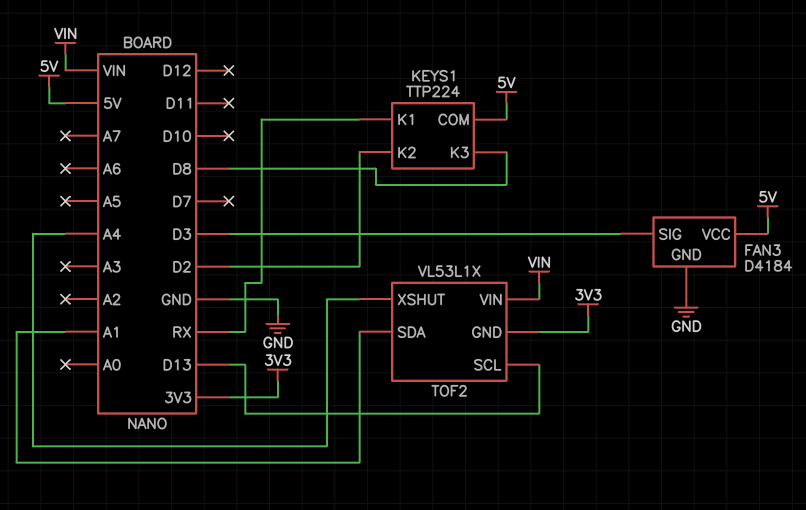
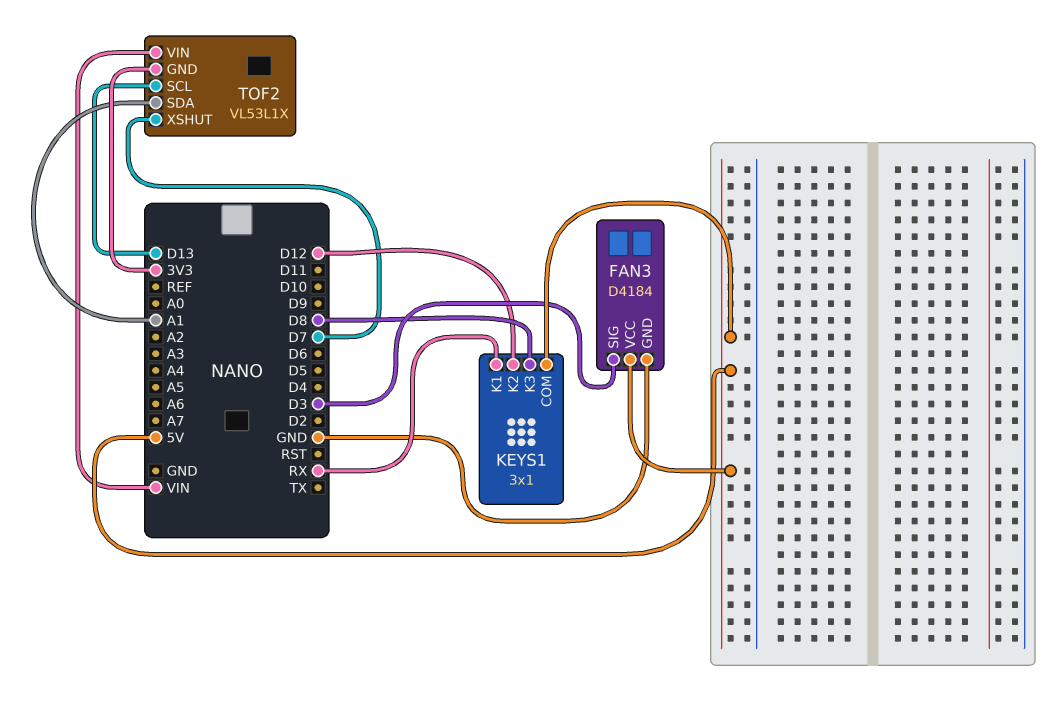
KEYS1: TTP224 -> 3x1
KEYS1 pin K2: D2 -> D12
TOF2 pin XSHUT: A4 -> D7

